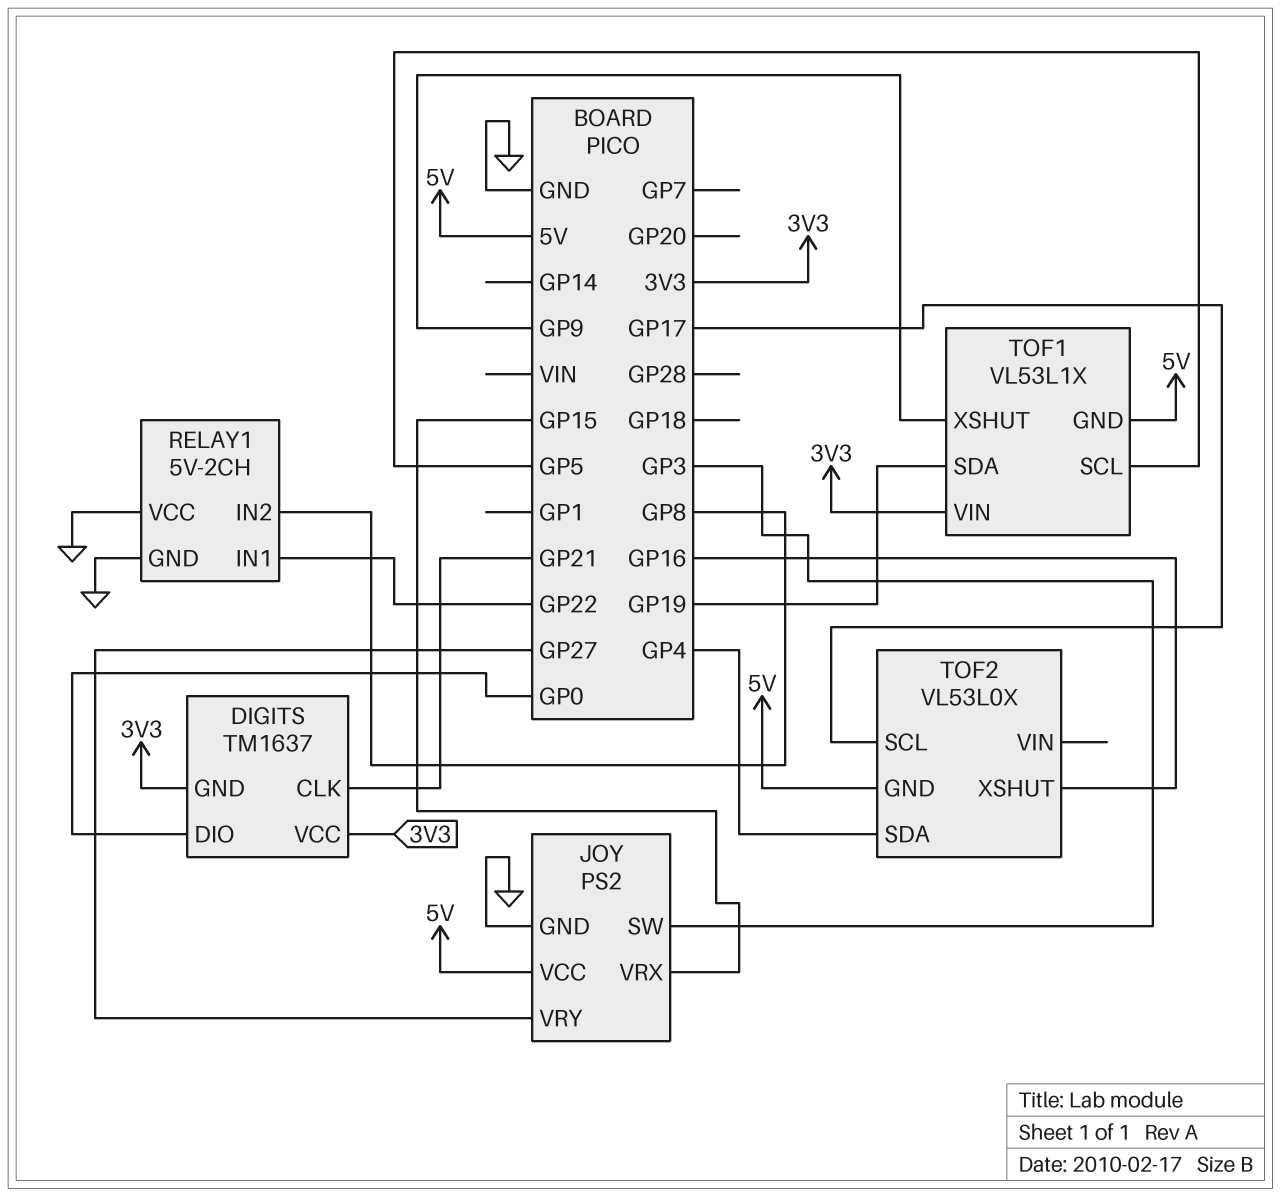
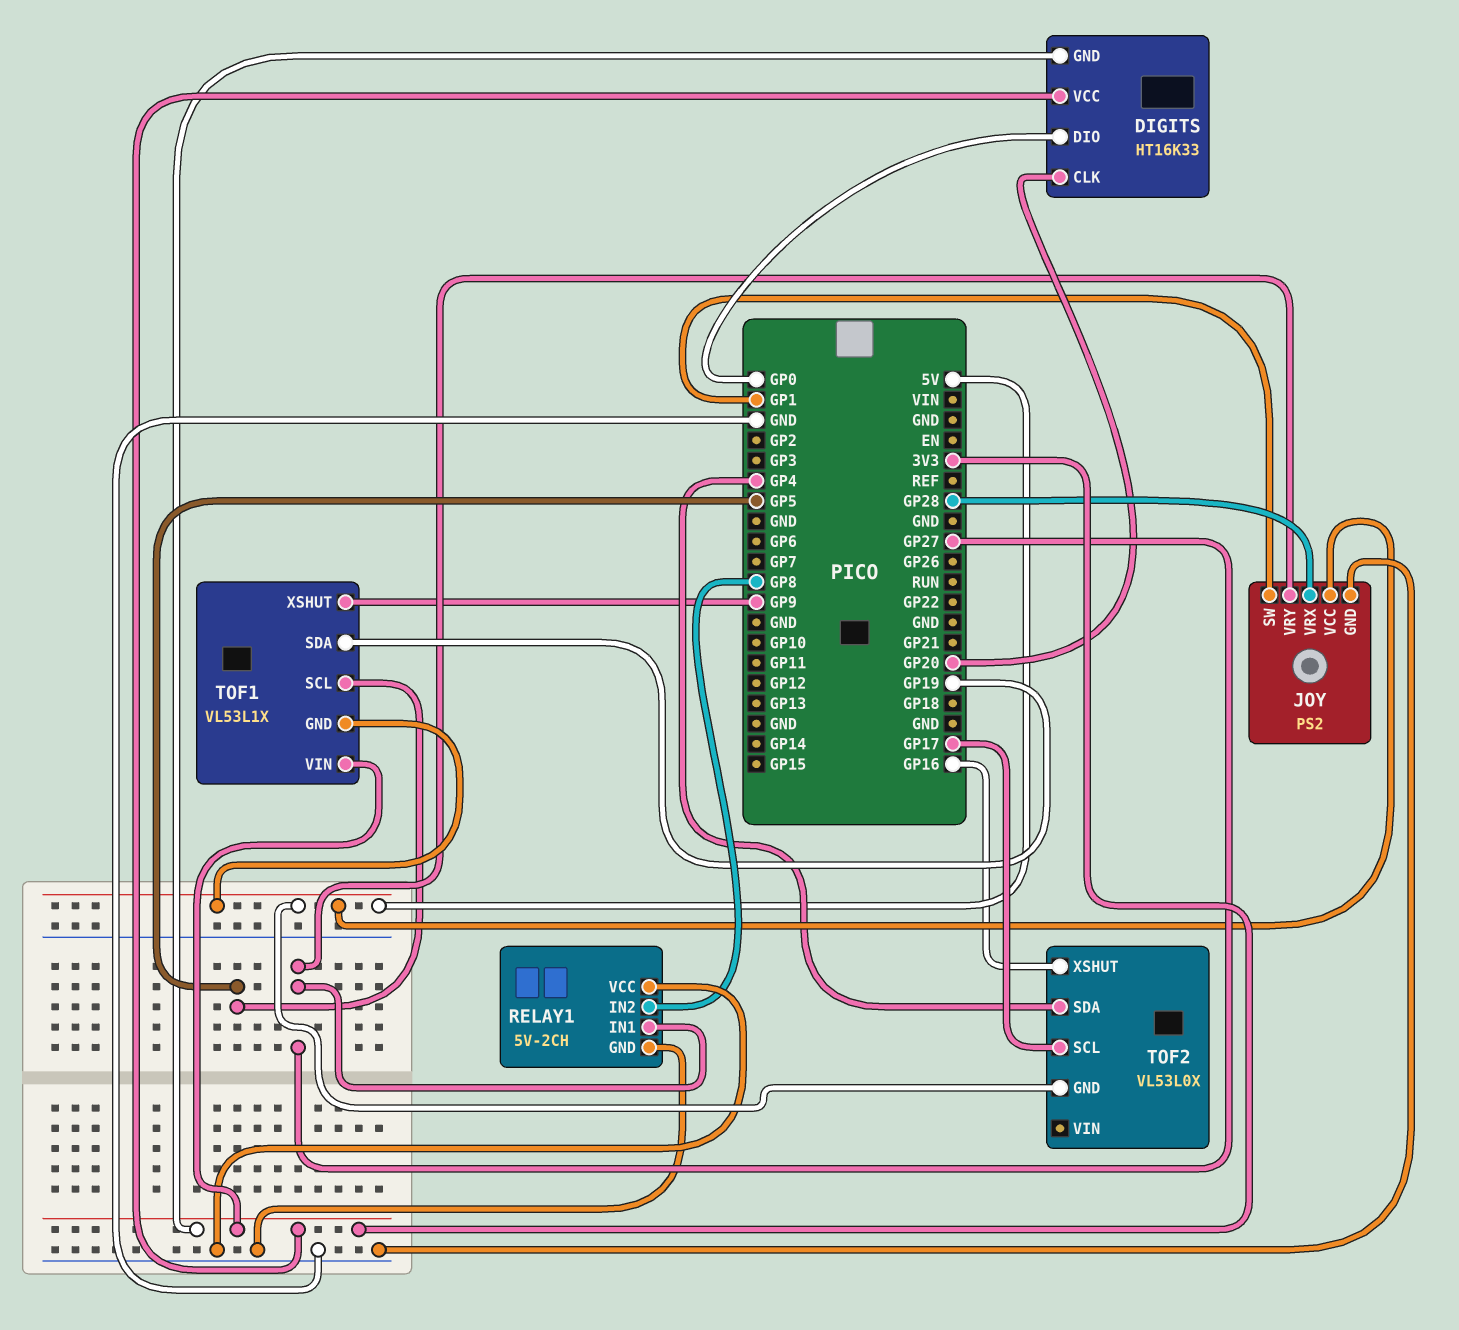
DIGITS: TM1637 -> HT16K33
DIGITS pin CLK: GP21 -> GP20
JOY pin SW: GP3 -> GP1
JOY pin VRX: GP15 -> GP28
RELAY1 pin IN1: GP22 -> GP27

